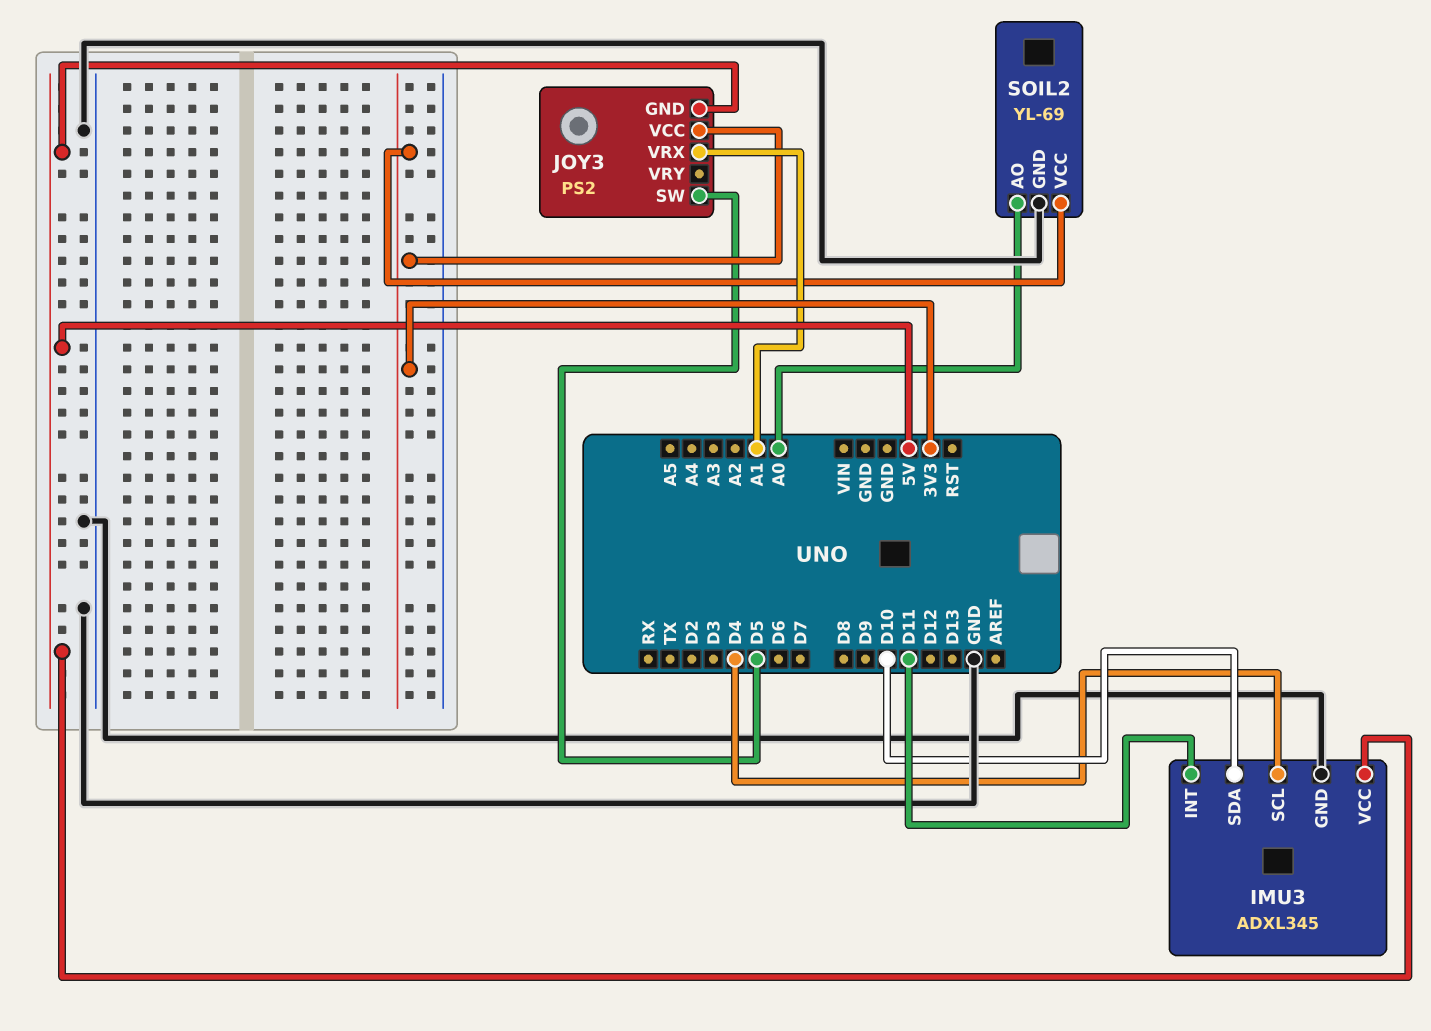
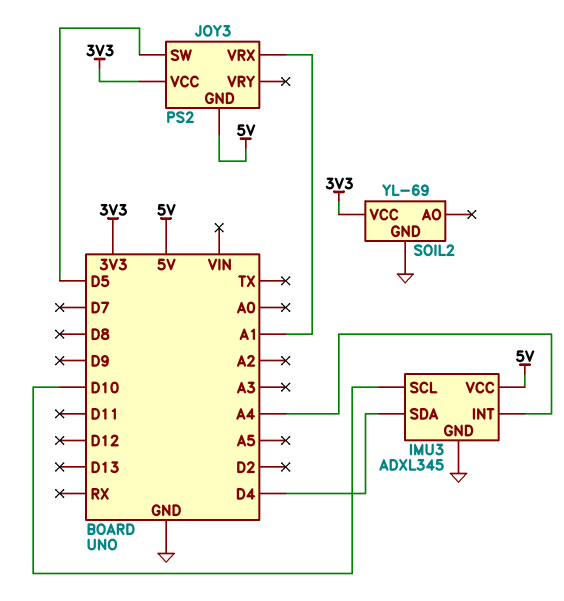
IMU3 pin INT: D11 -> A4
IMU3 pin SCL: D4 -> D10
IMU3 pin SDA: D10 -> D4
SOIL2 pin AO: A0 -> none

